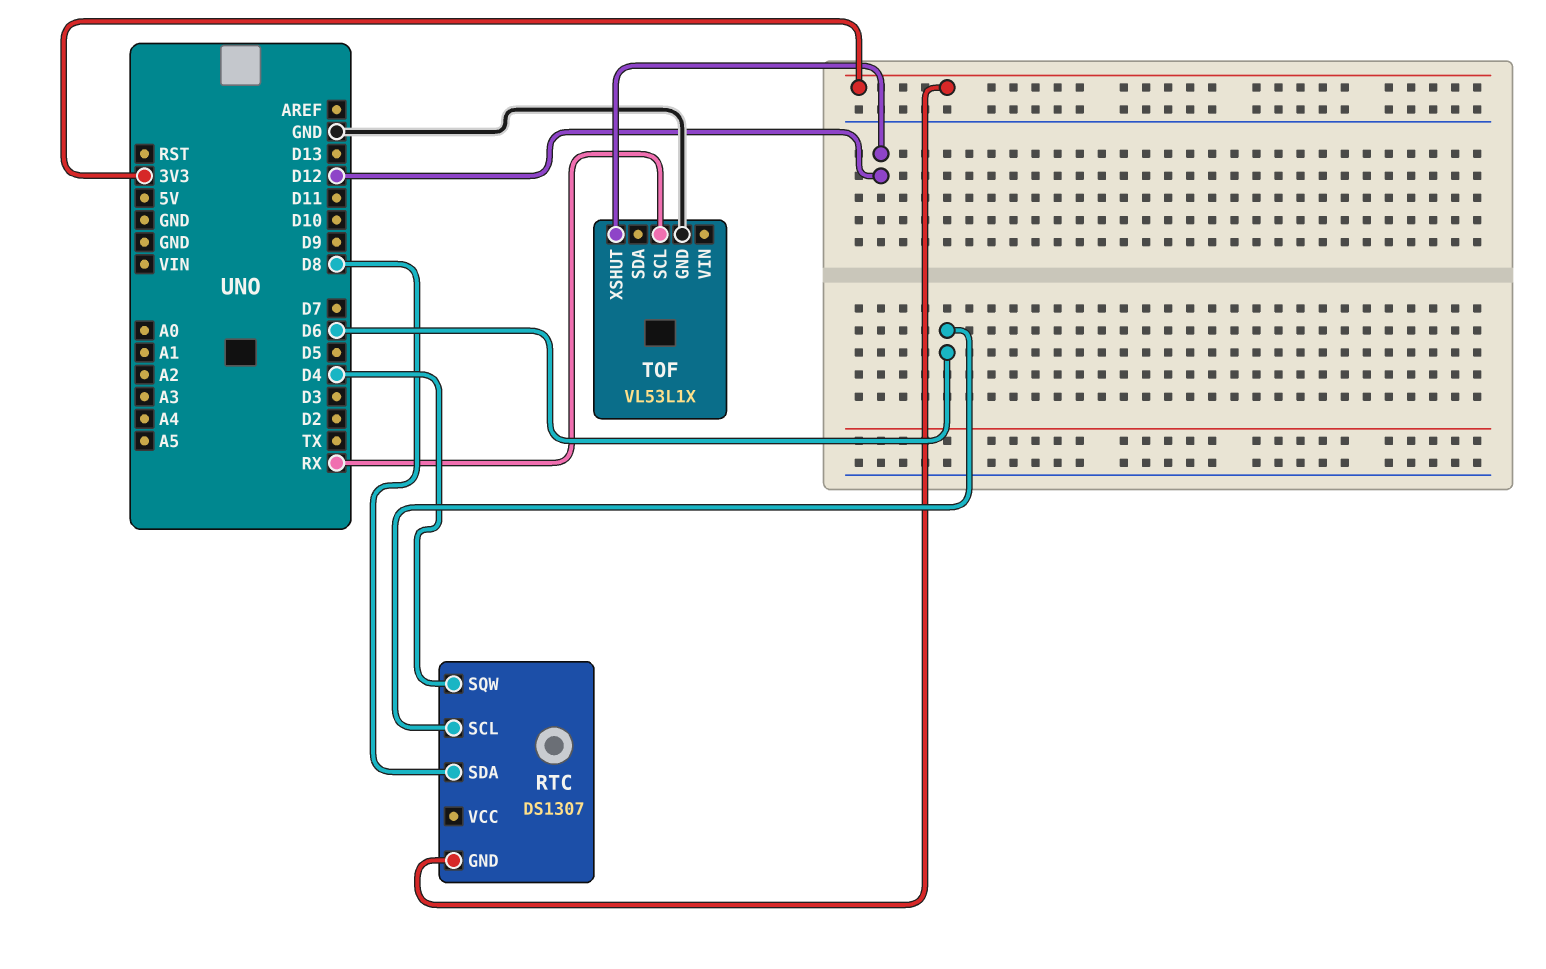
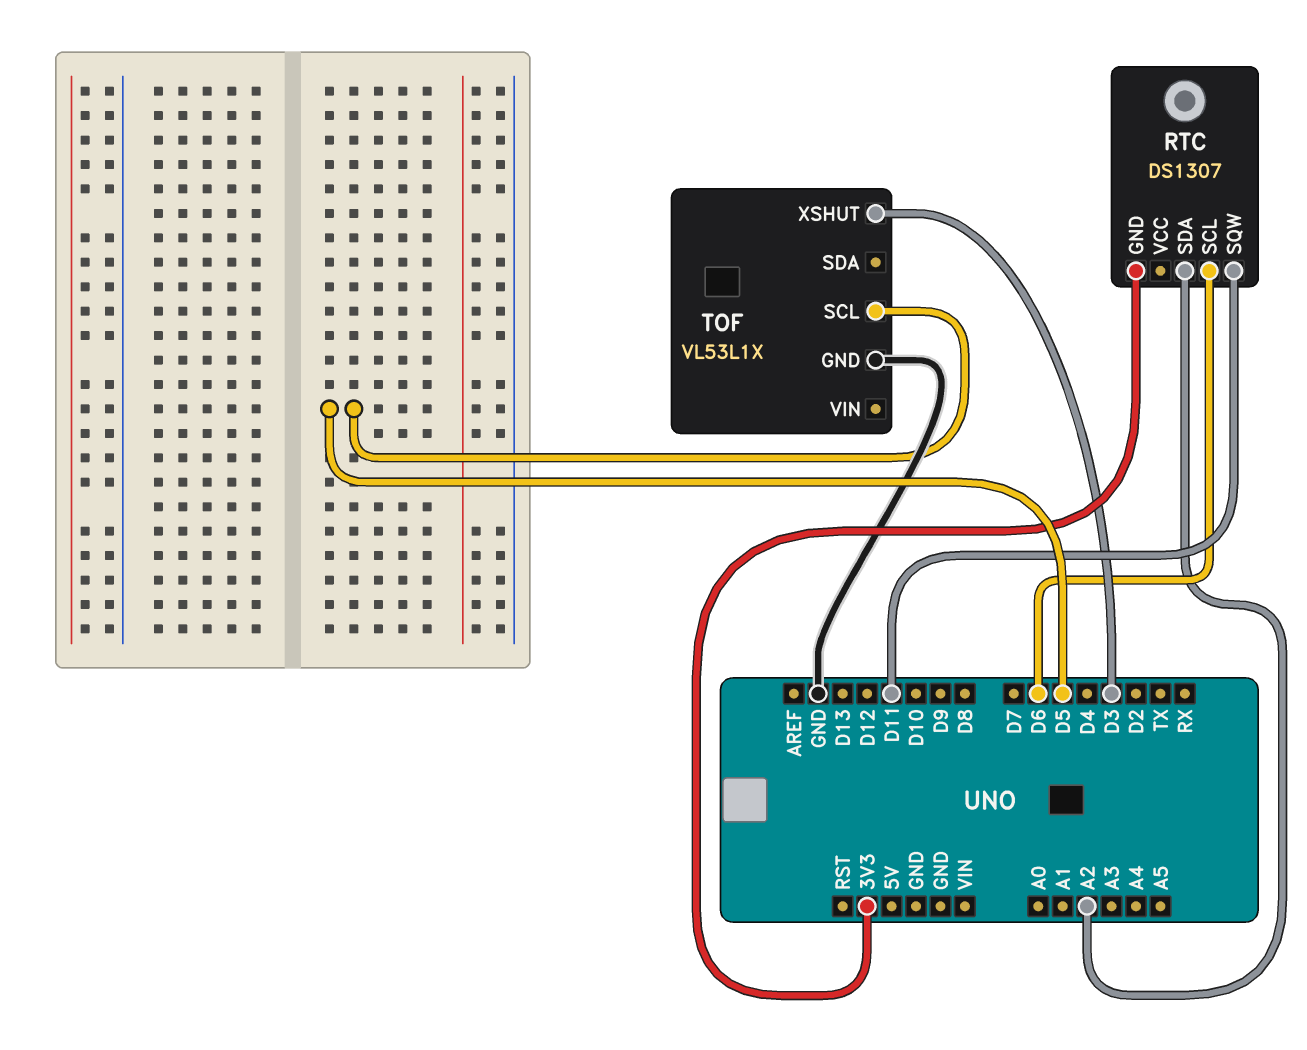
RTC pin SDA: D8 -> A2
RTC pin SQW: D4 -> D11
TOF pin SCL: RX -> D5
TOF pin XSHUT: D12 -> D3

